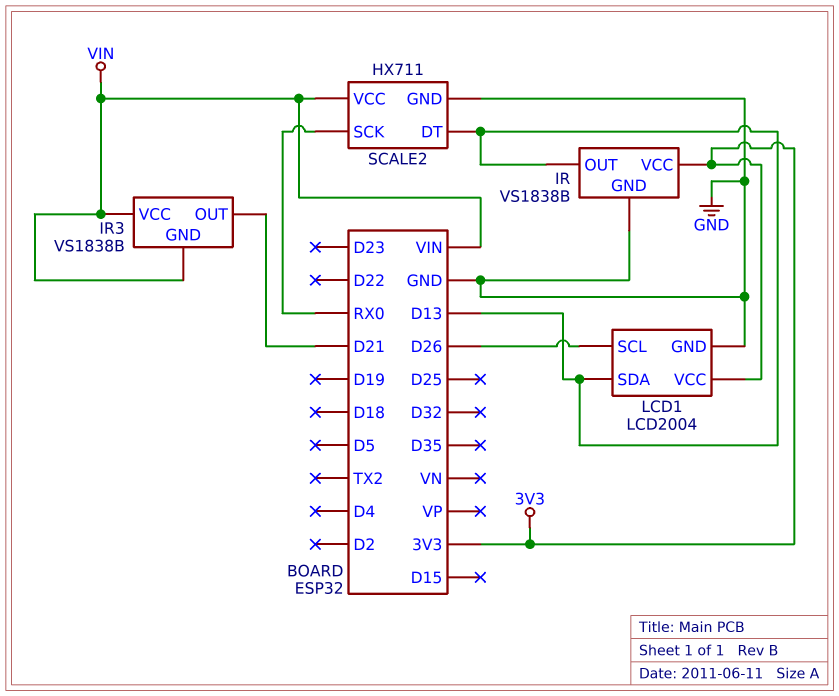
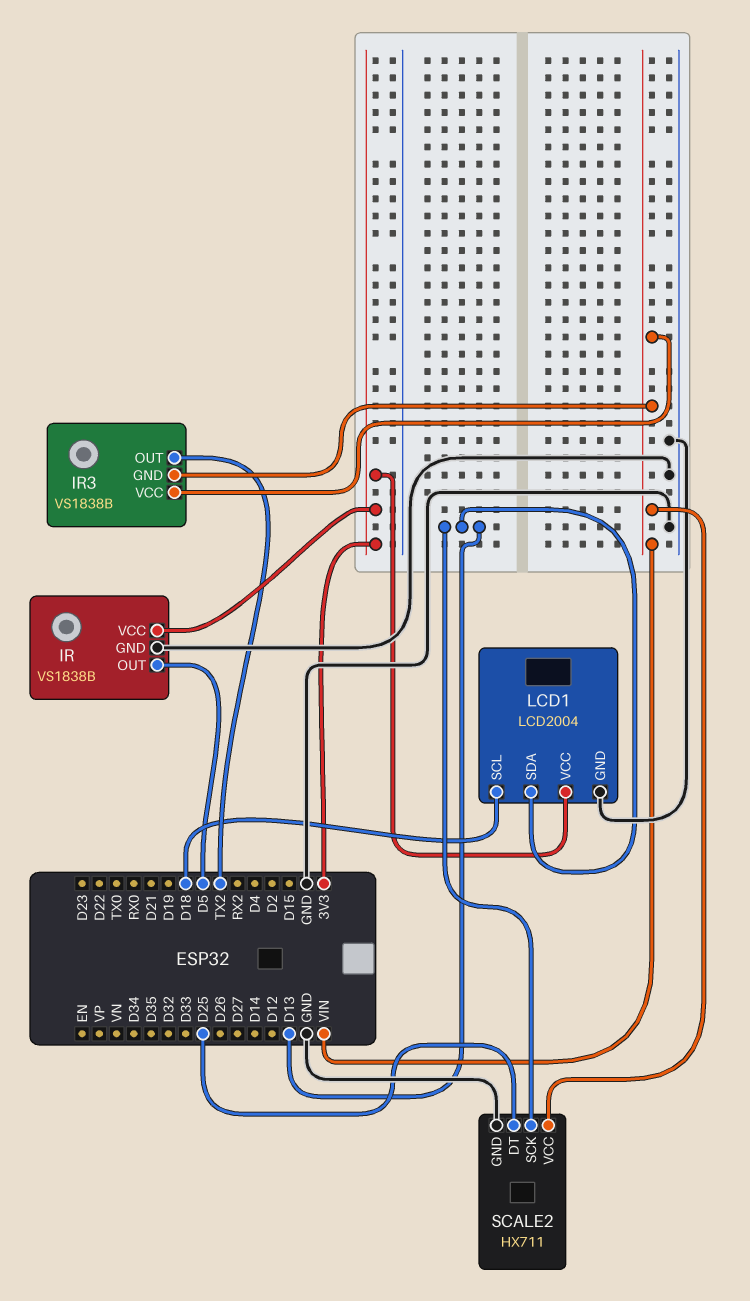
IR pin OUT: D13 -> D5
IR3 pin OUT: D21 -> TX2
LCD1 pin SCL: D26 -> D18
SCALE2 pin DT: D13 -> D25
SCALE2 pin SCK: RX0 -> D13

